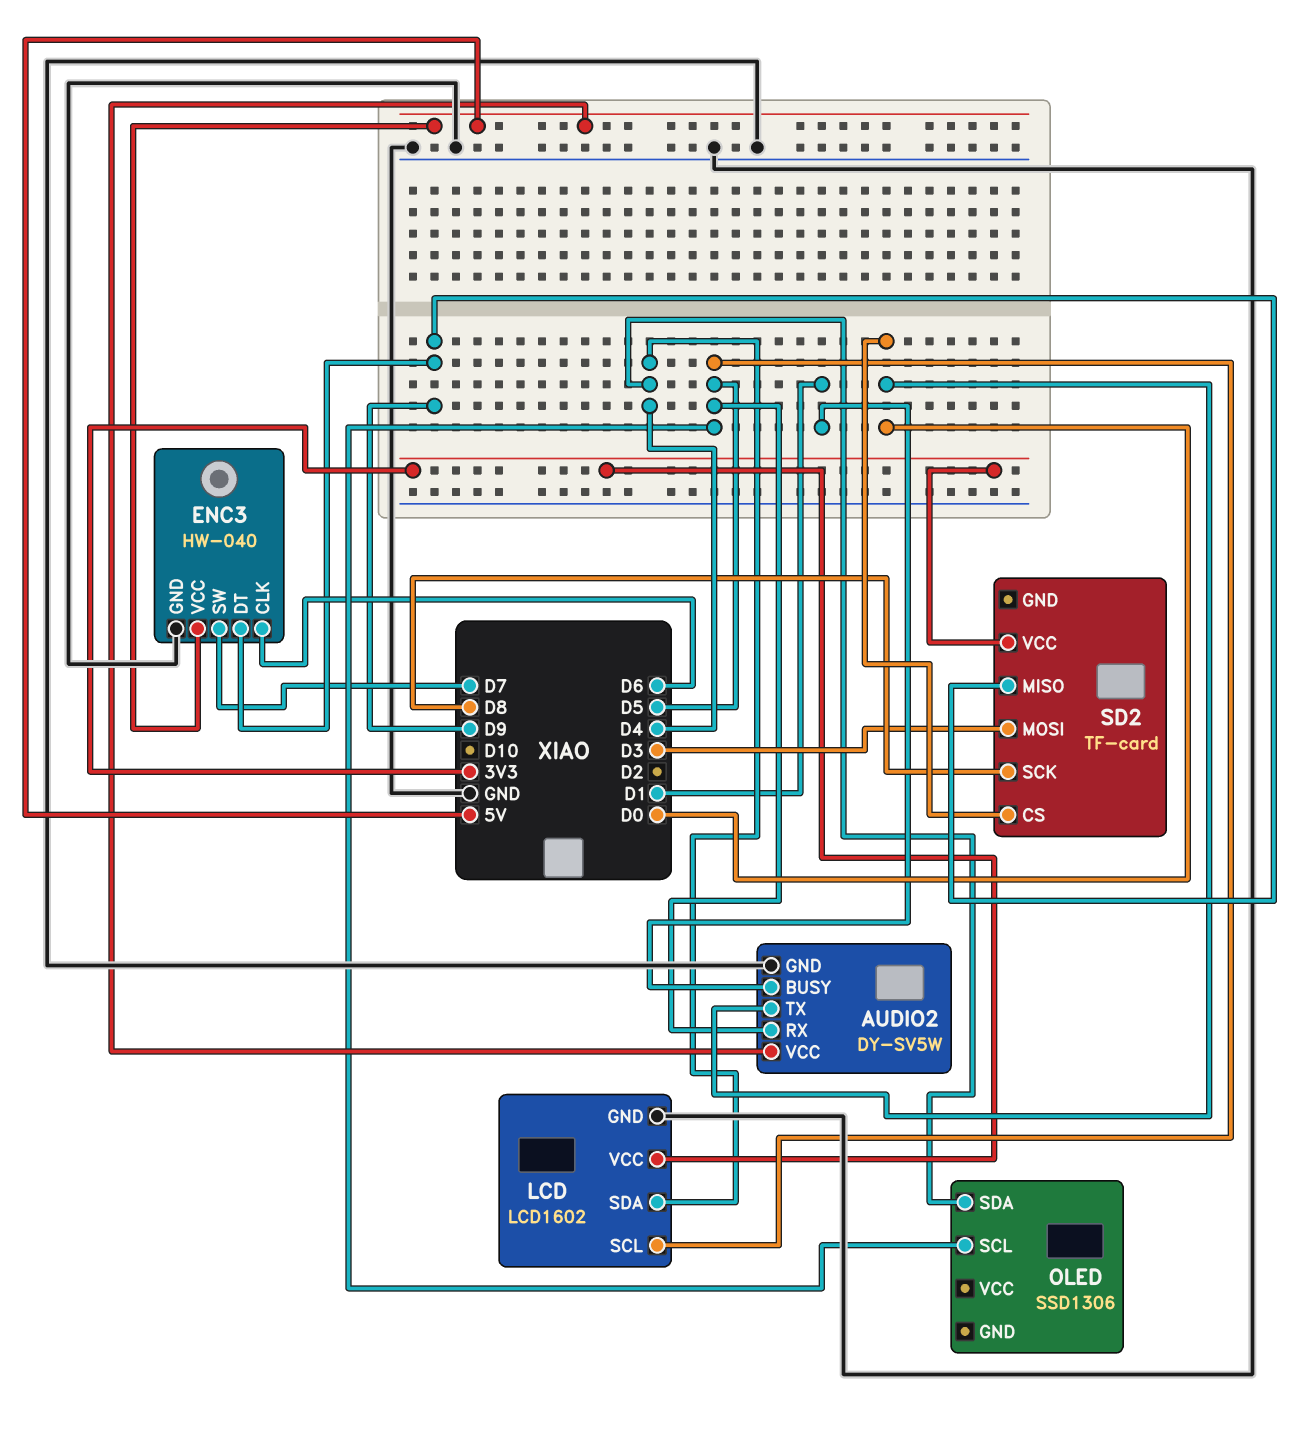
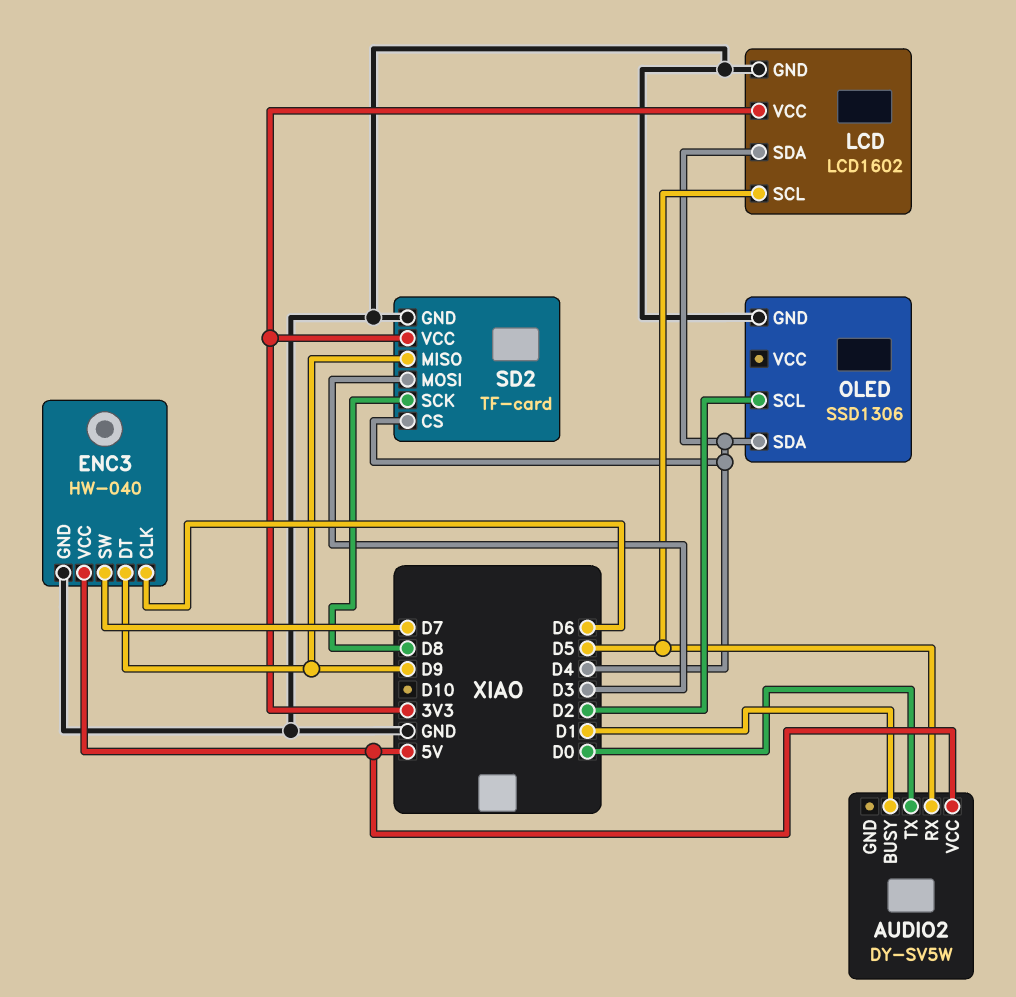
AUDIO2 pin GND: GND -> none
OLED pin GND: none -> GND
OLED pin SCL: D5 -> D2
SD2 pin CS: D0 -> D4
SD2 pin GND: none -> GND

